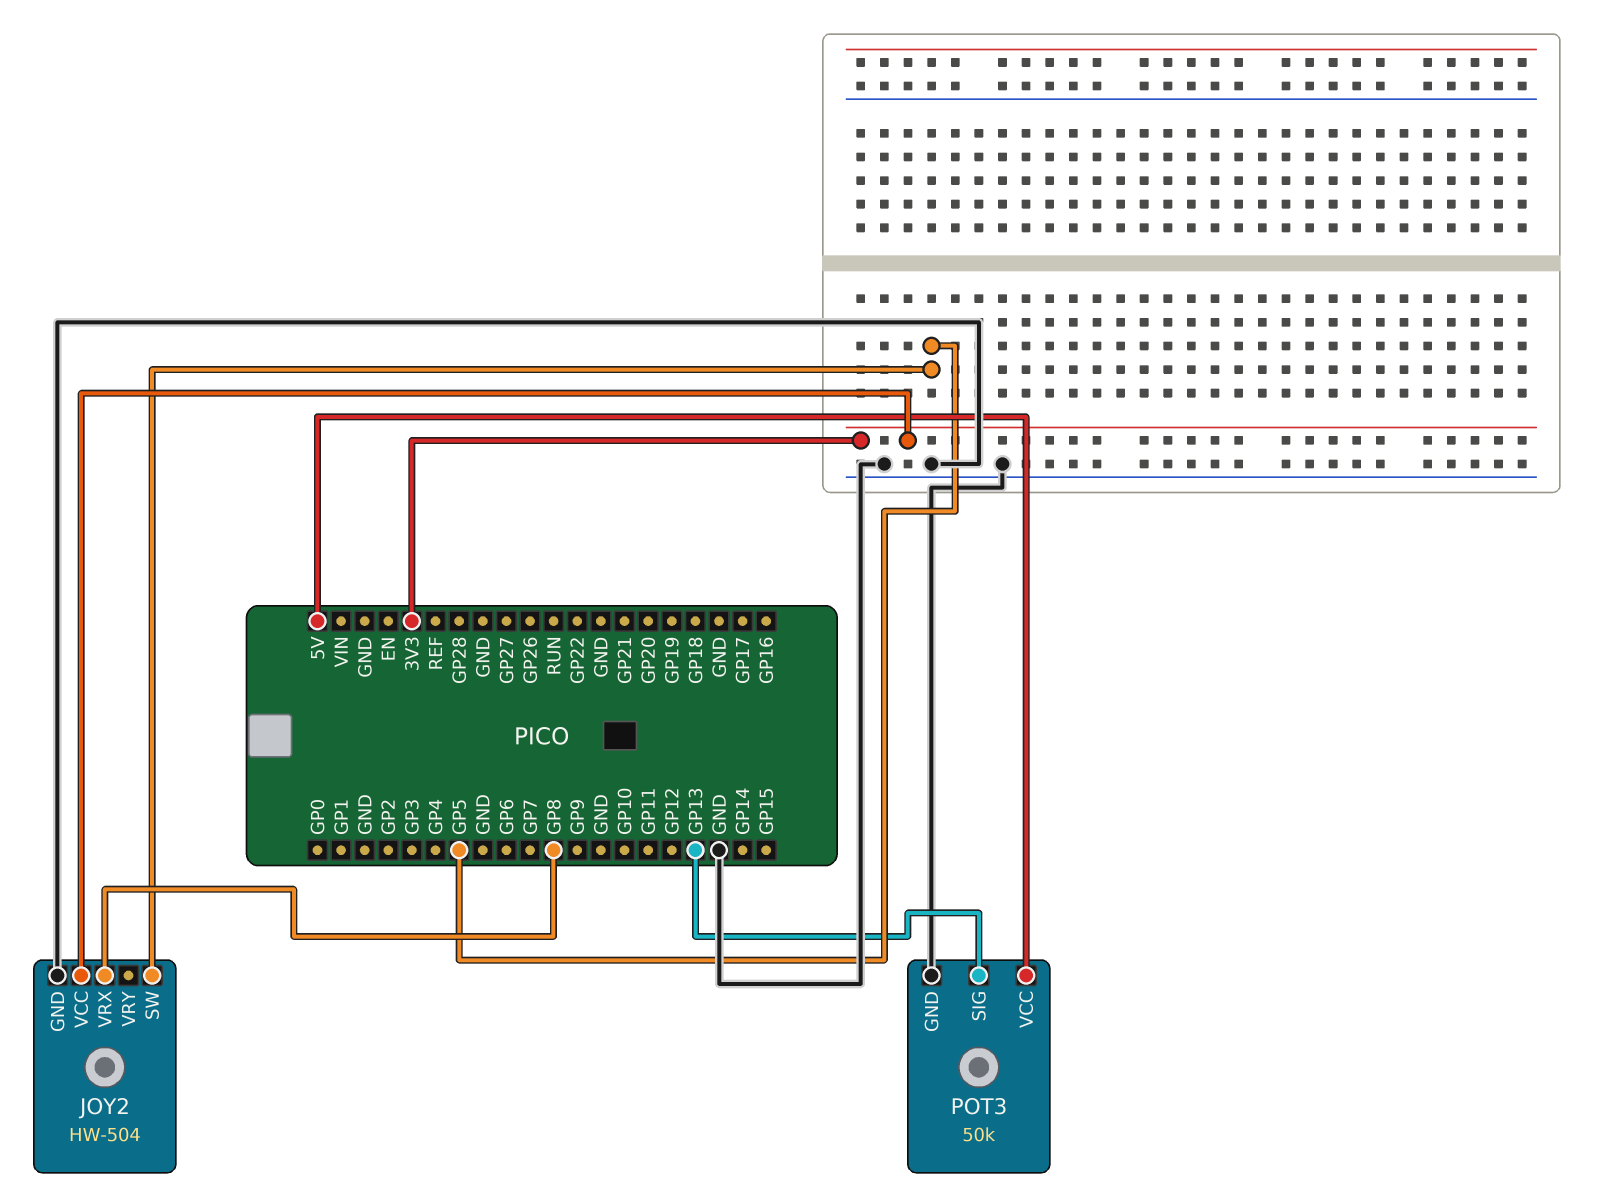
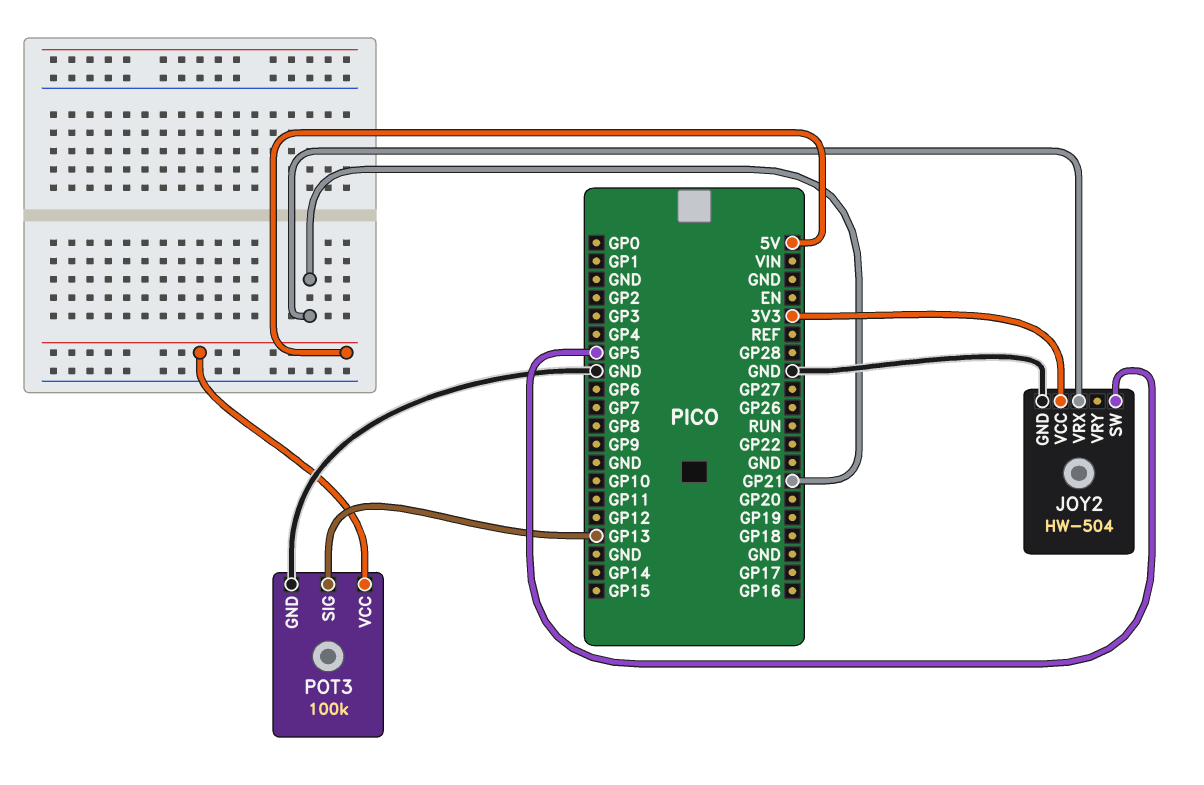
JOY2 pin VRX: GP8 -> GP21
POT3: 50k -> 100k

